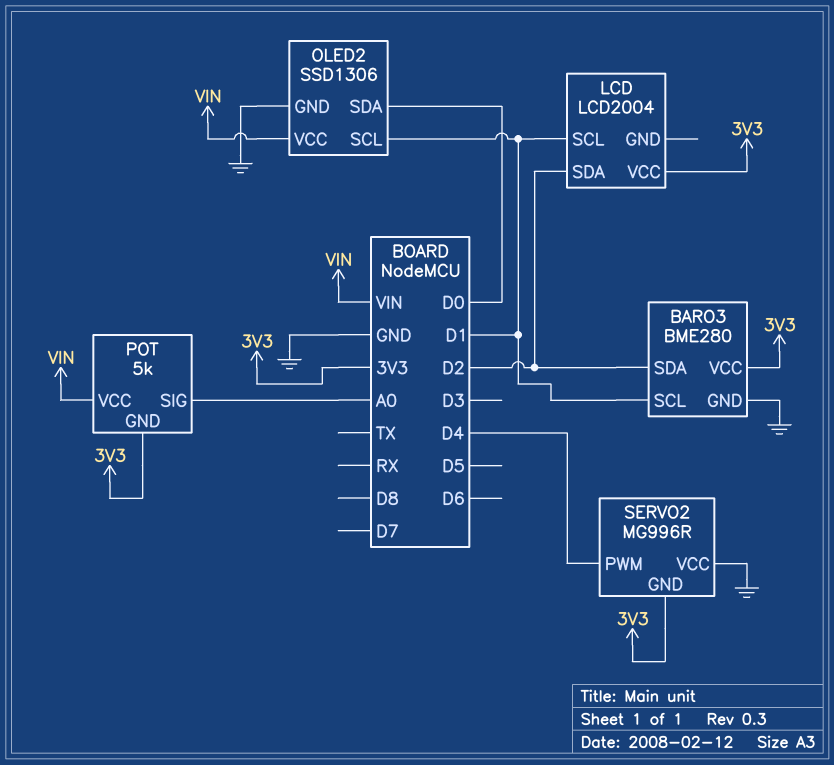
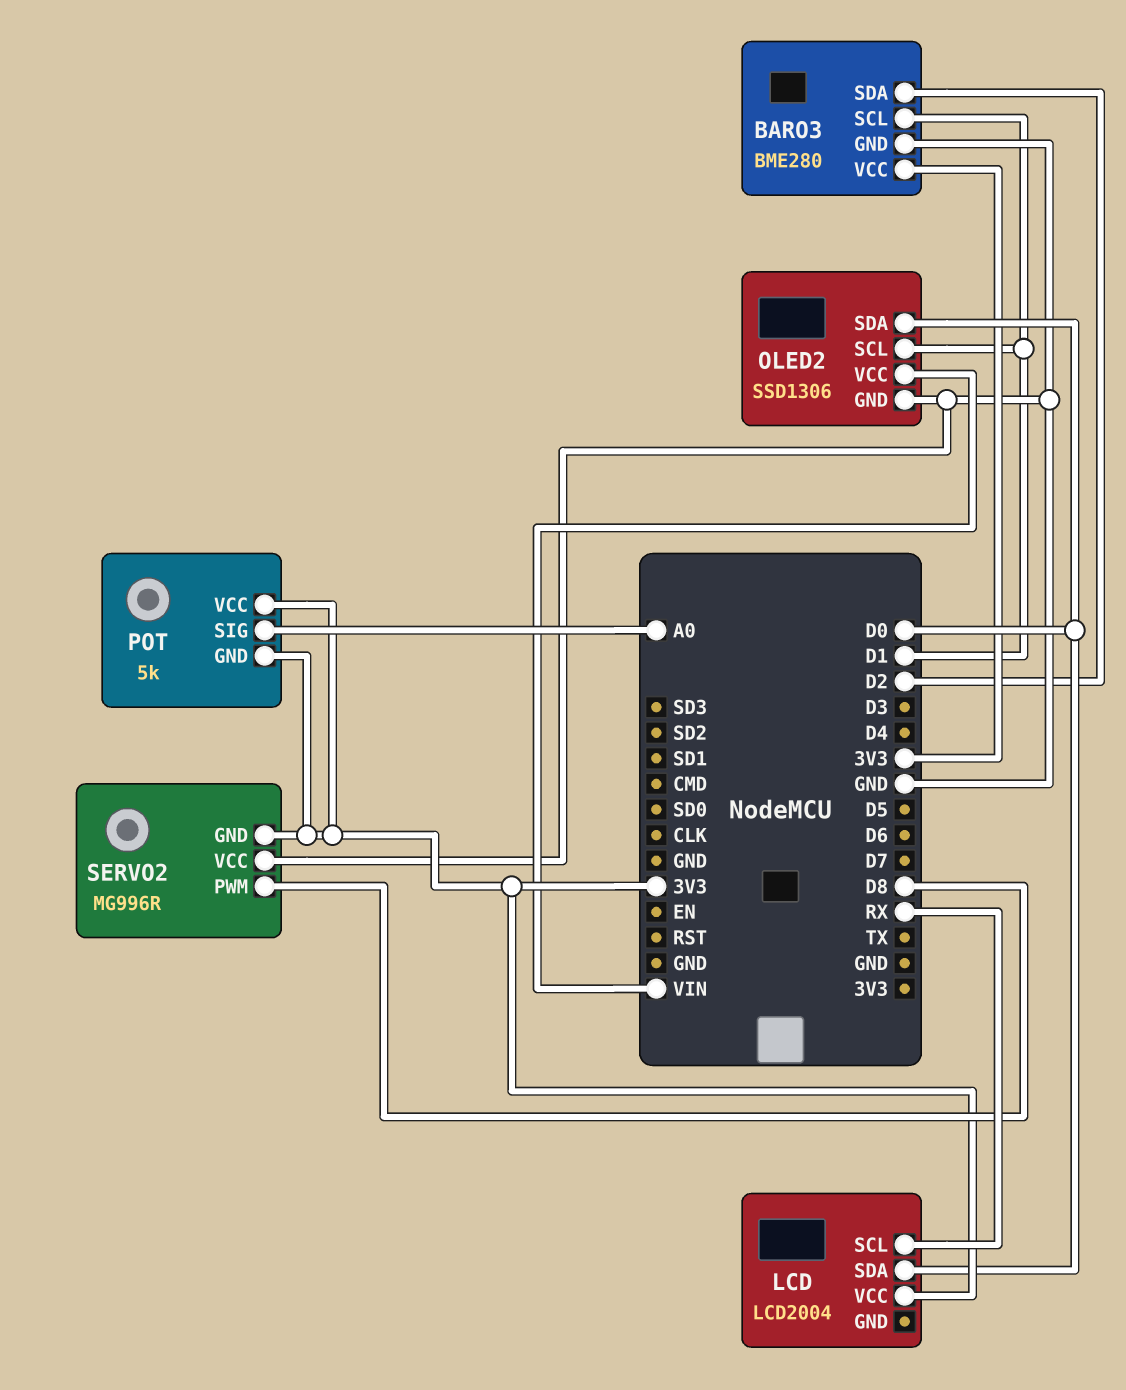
LCD pin SCL: D1 -> RX
LCD pin SDA: D2 -> D0
POT pin VCC: VIN -> 3V3
SERVO2 pin PWM: D4 -> D8

